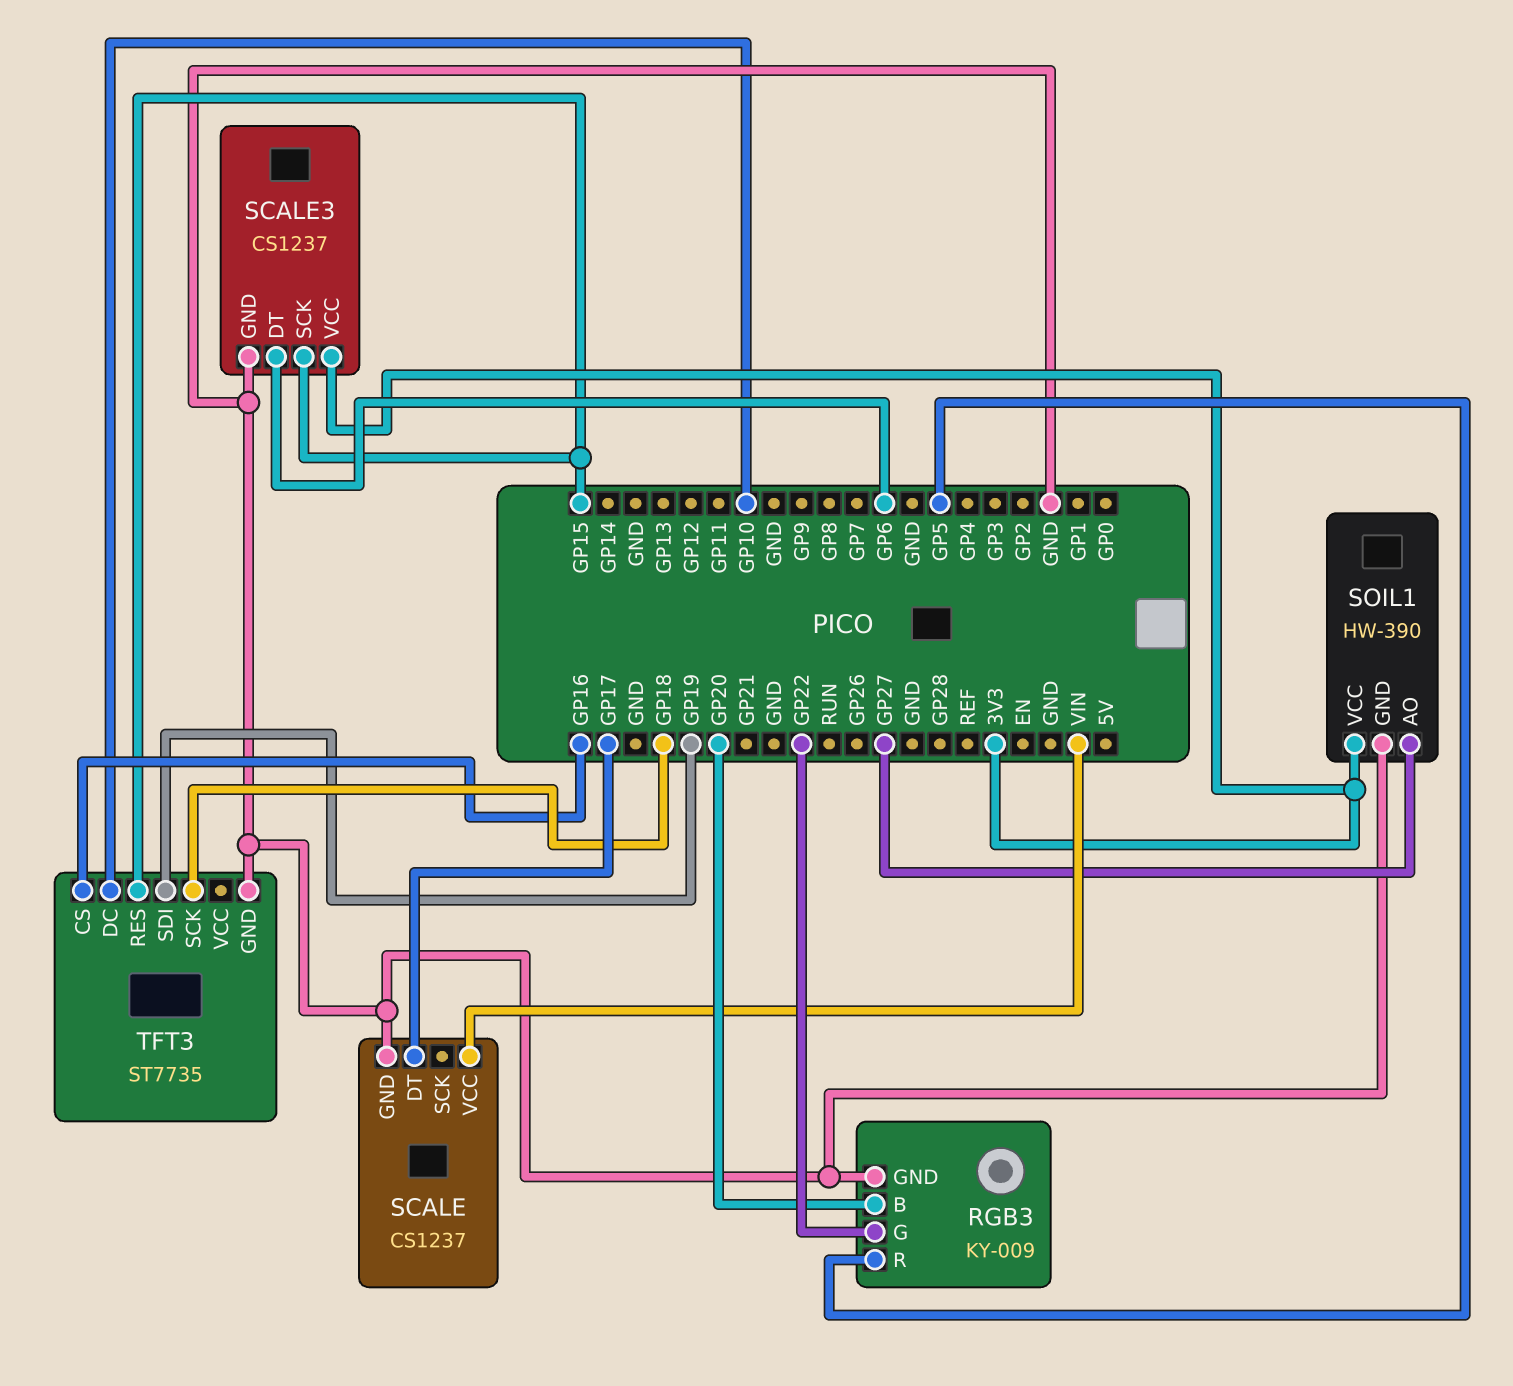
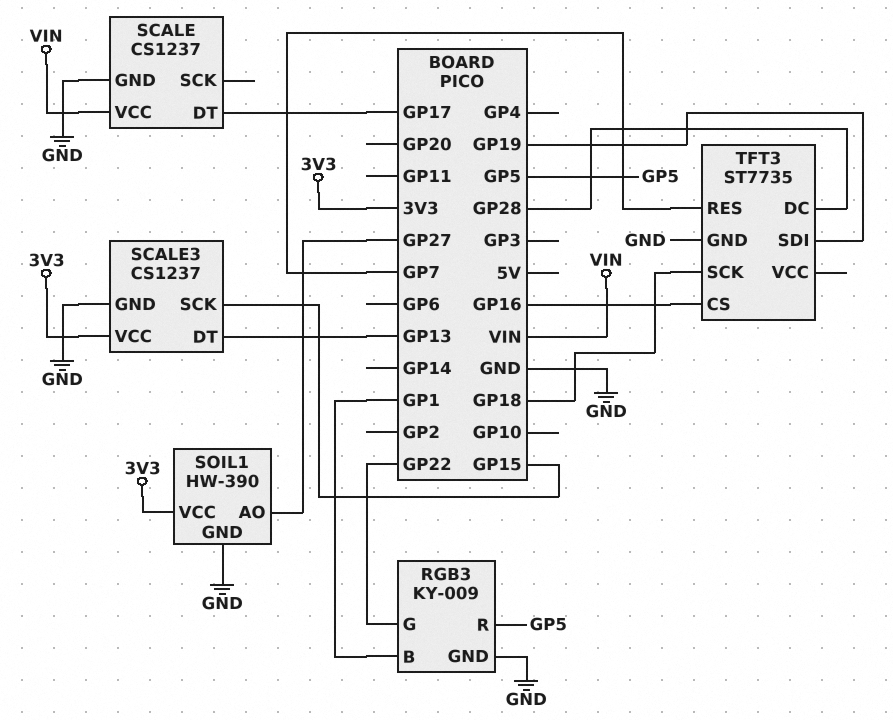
RGB3 pin B: GP20 -> GP1
SCALE3 pin DT: GP6 -> GP13
TFT3 pin DC: GP10 -> GP28
TFT3 pin RES: GP15 -> GP7

